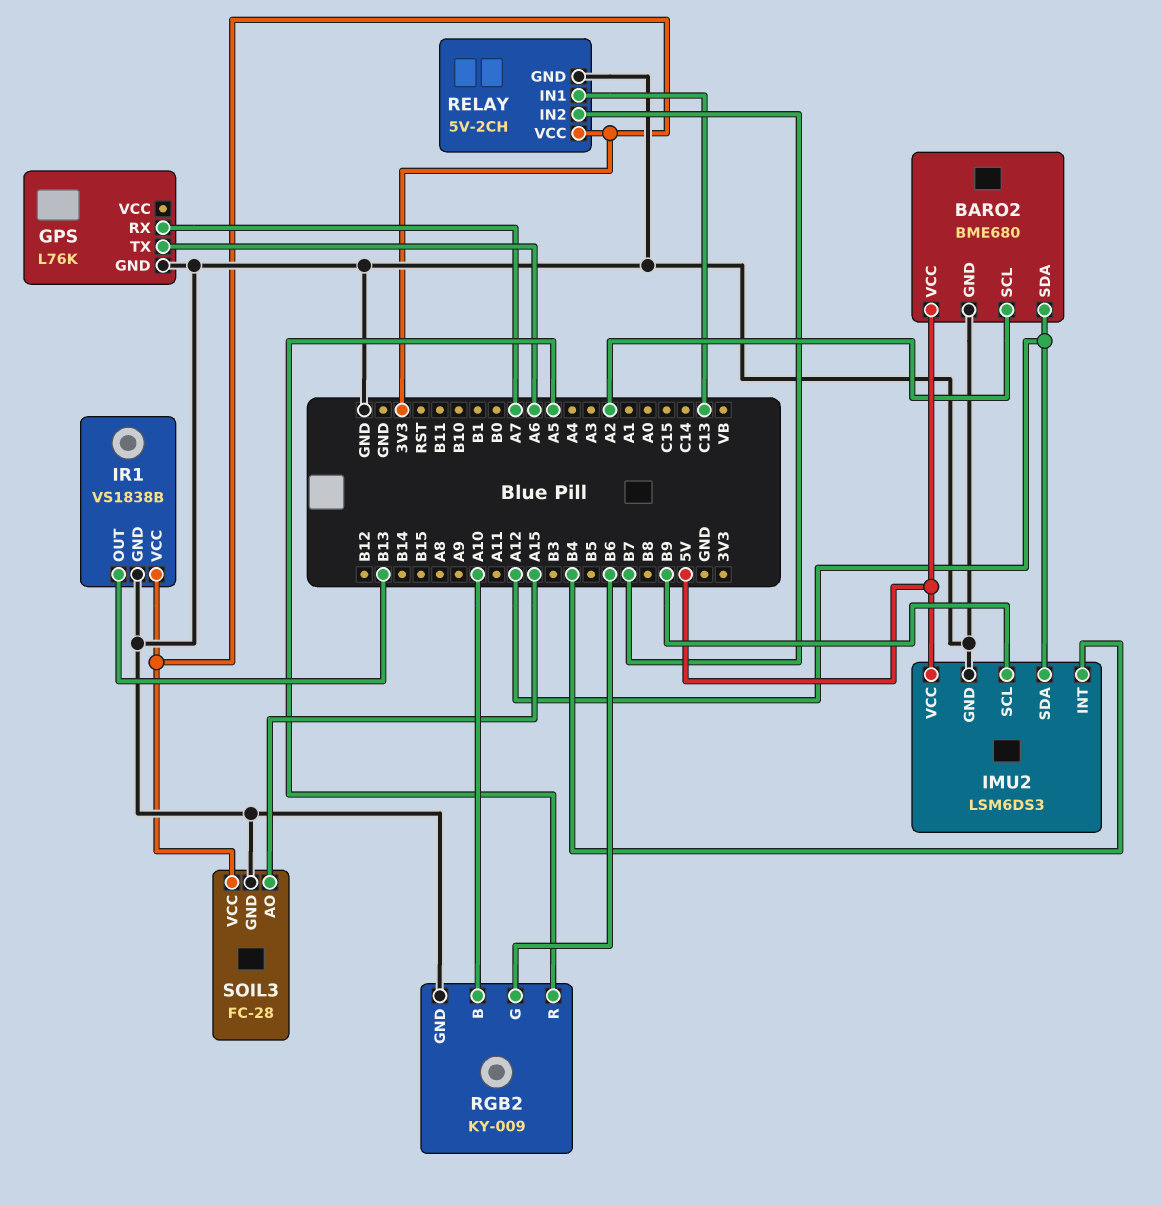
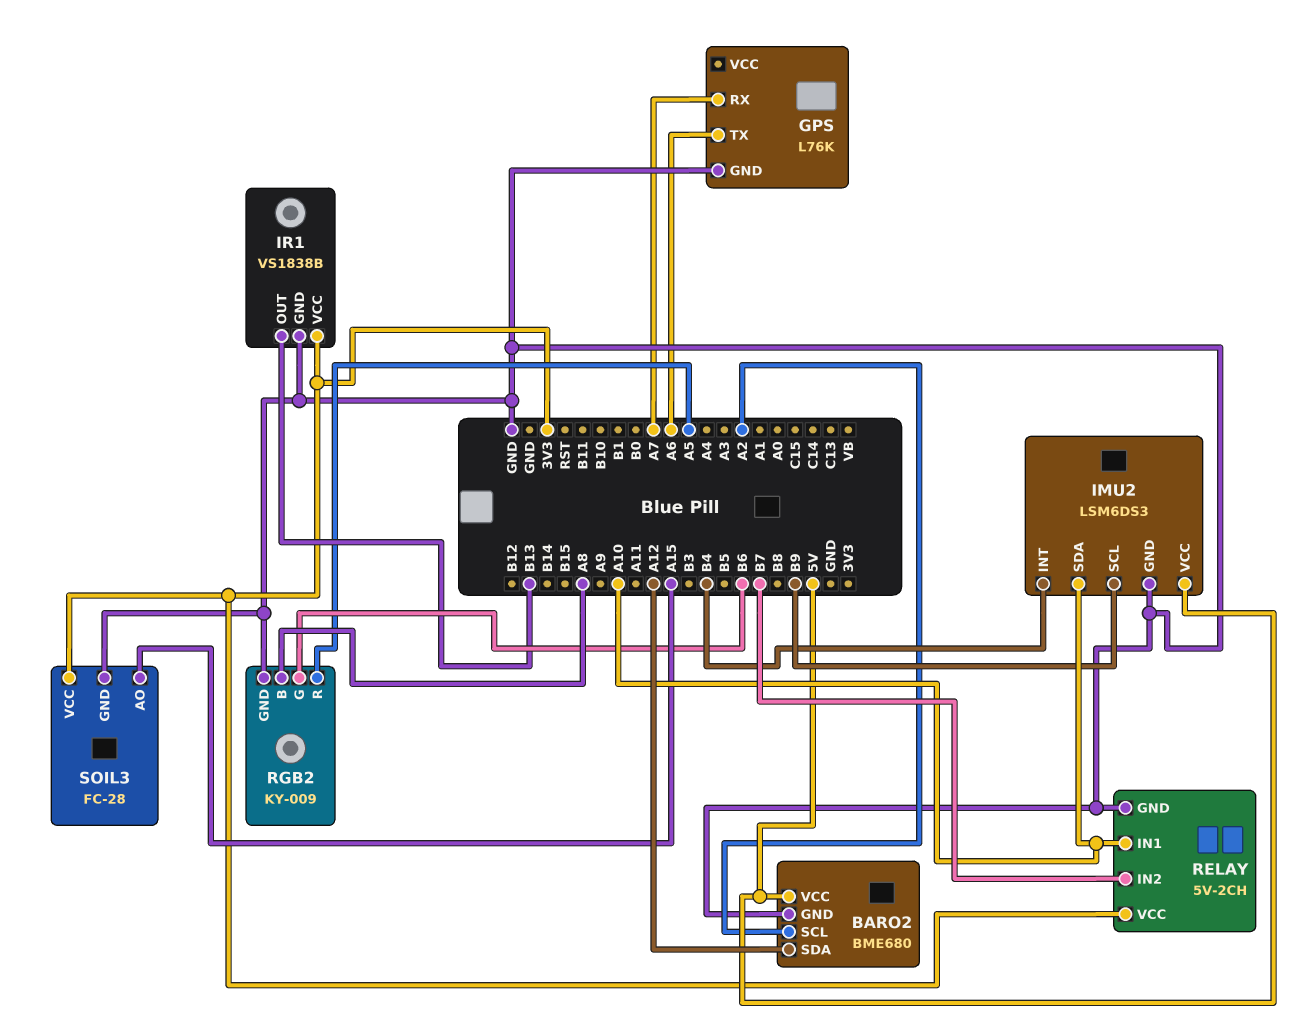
IMU2 pin SDA: A12 -> A10
RELAY pin IN1: C13 -> A10
RGB2 pin B: A10 -> A8

